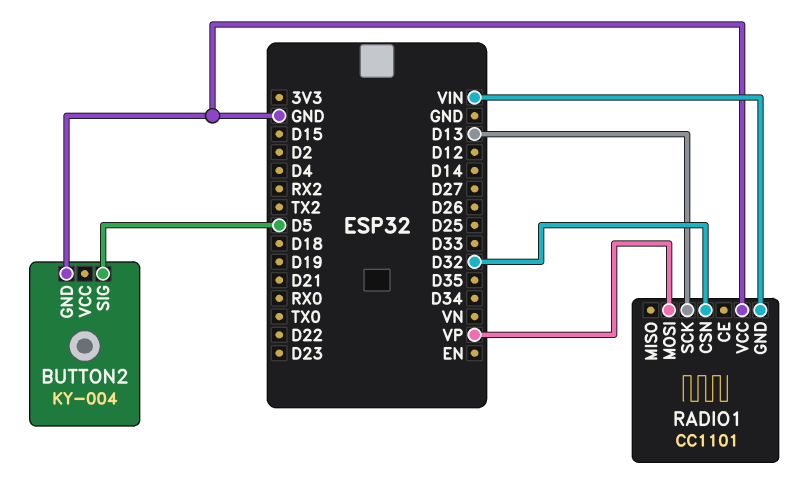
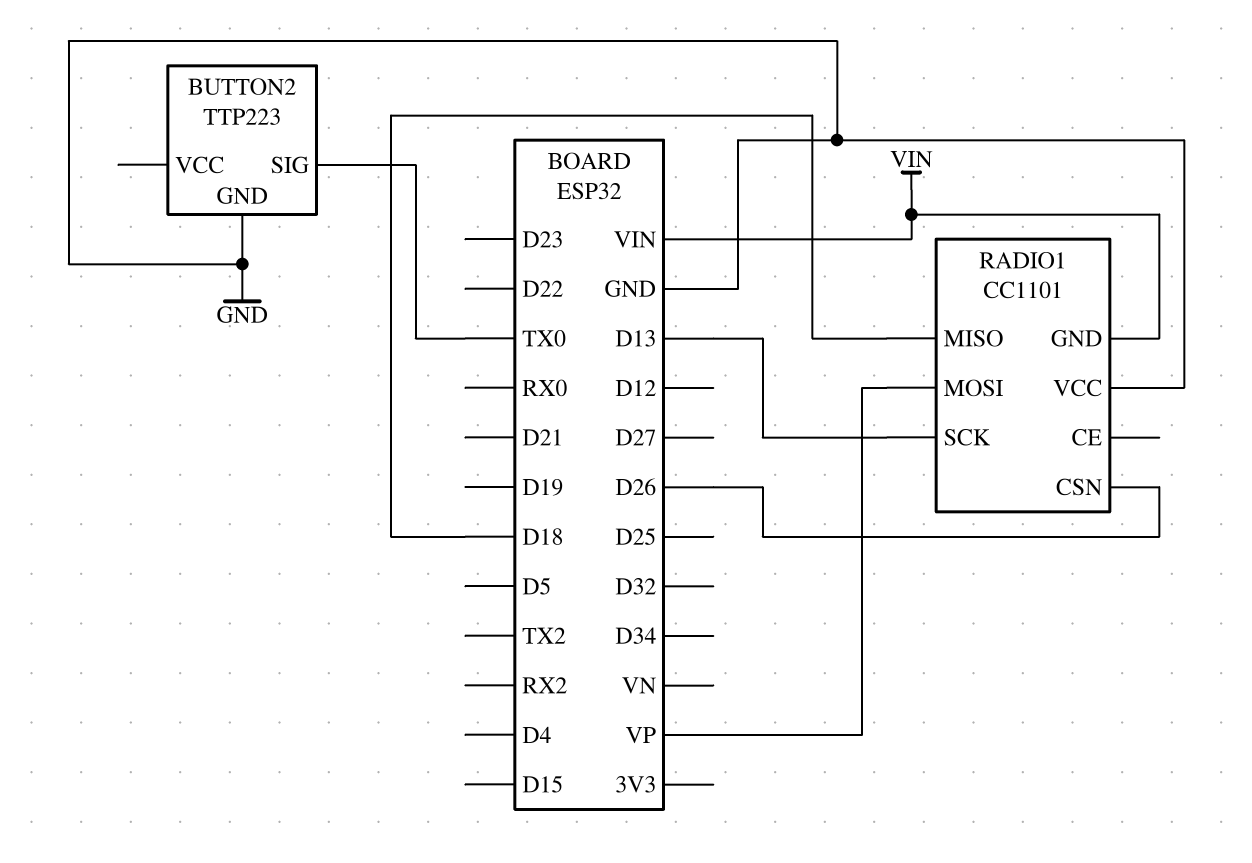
BUTTON2: KY-004 -> TTP223
BUTTON2 pin SIG: D5 -> TX0
RADIO1 pin CSN: D32 -> D26
RADIO1 pin MISO: none -> D18

